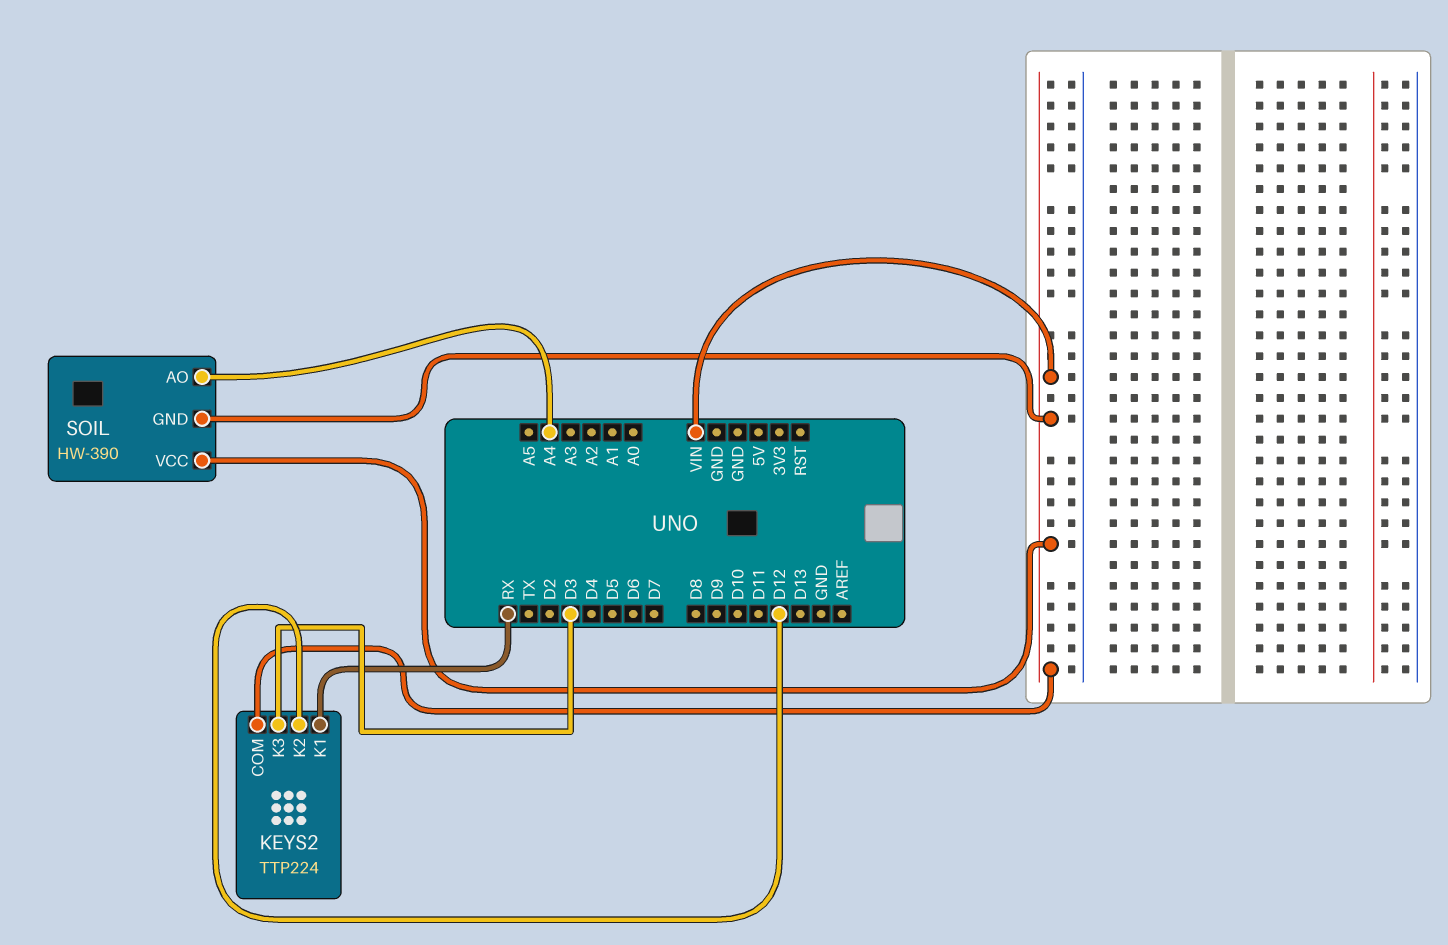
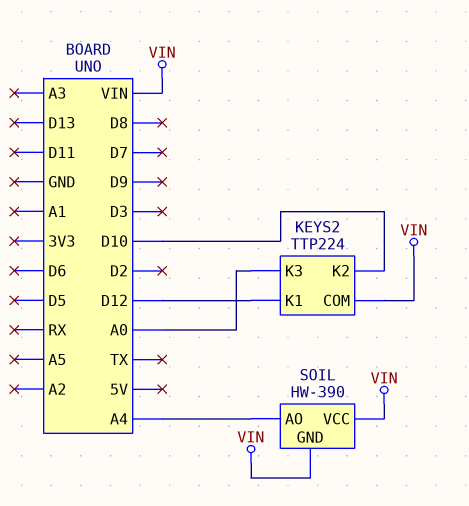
KEYS2 pin K1: RX -> D12
KEYS2 pin K2: D12 -> D10
KEYS2 pin K3: D3 -> A0

